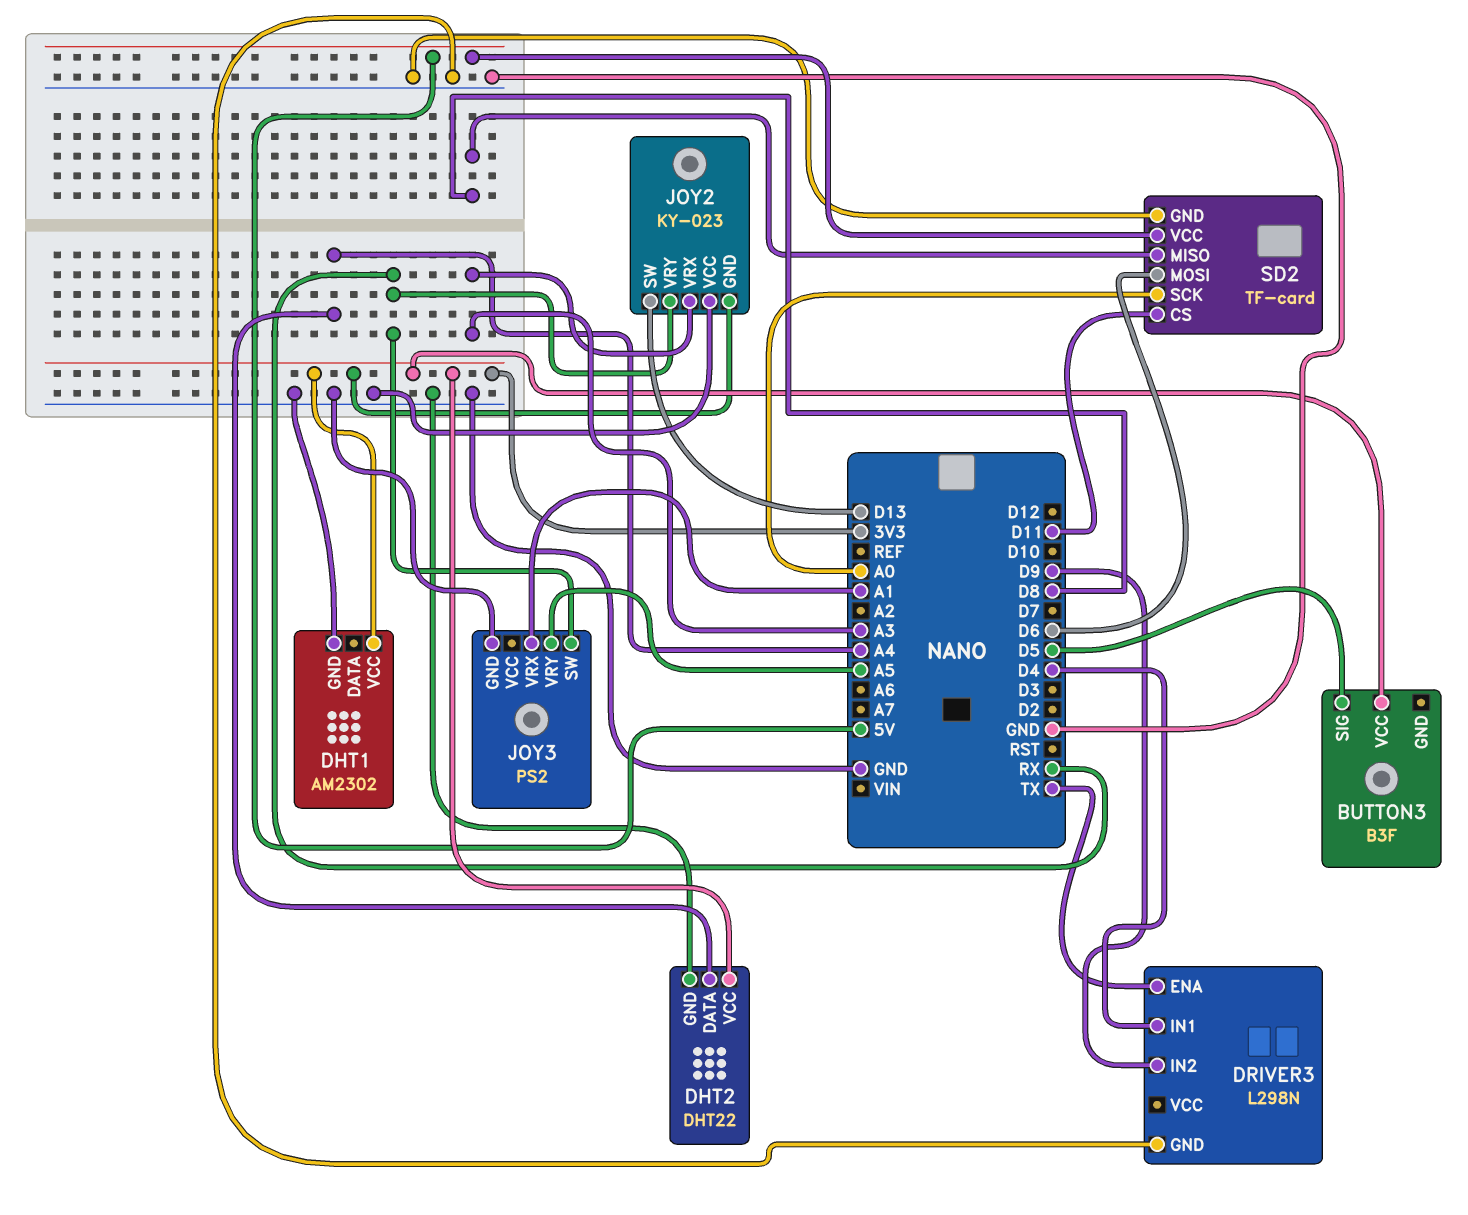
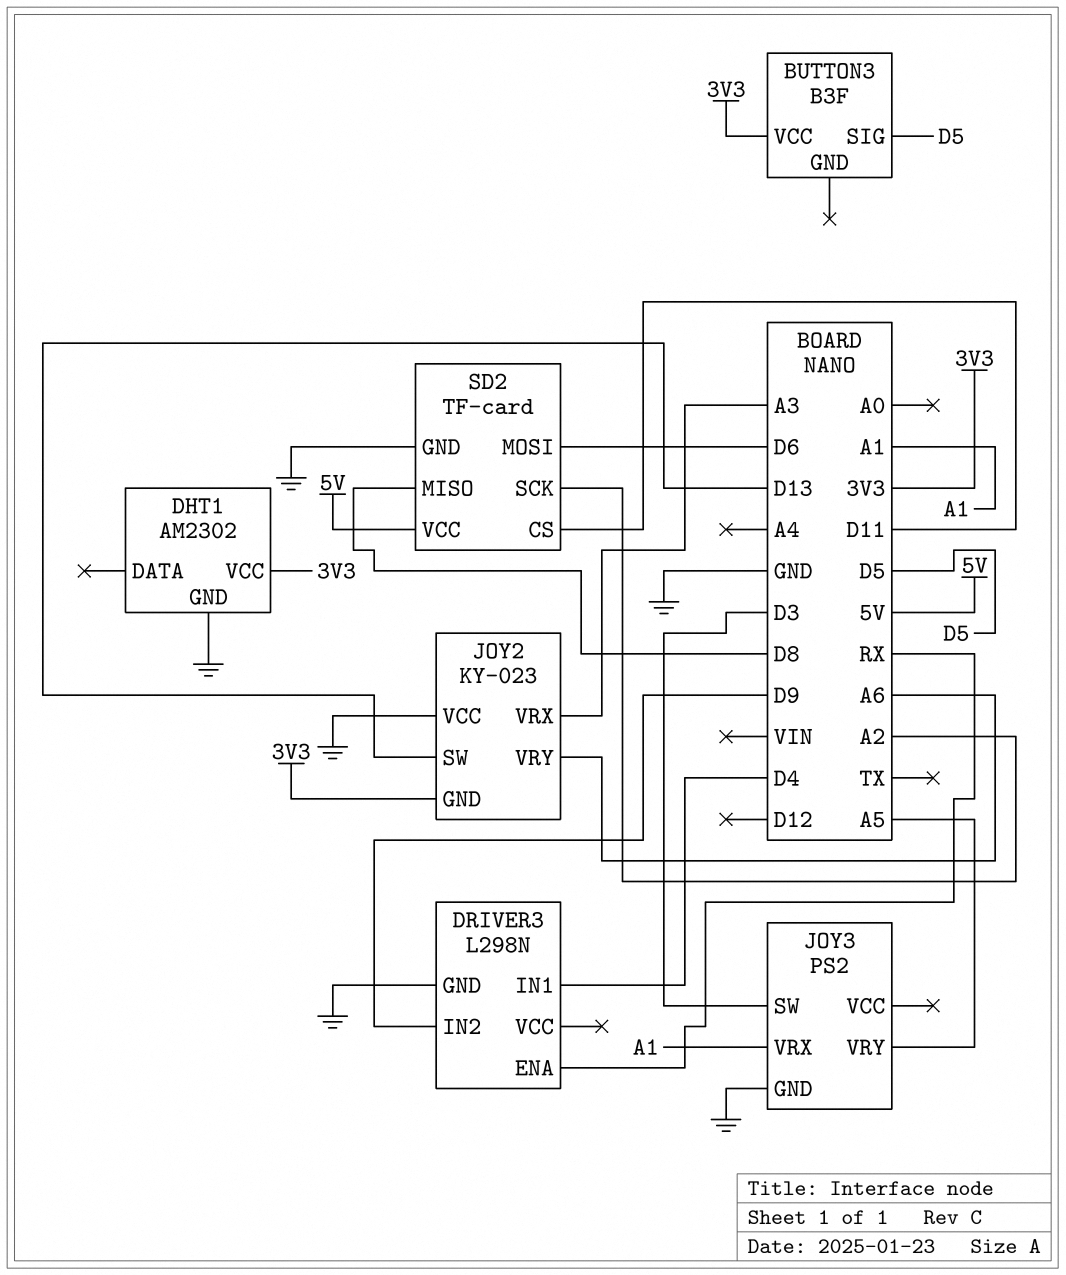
DHT2: DHT22 -> none
DHT2 pin DATA: A4 -> none
DHT2 pin GND: GND -> none
DHT2 pin VCC: 3V3 -> none
DRIVER3 pin ENA: TX -> RX
JOY2 pin VRY: RX -> A6
JOY3 pin SW: RX -> D3
SD2 pin SCK: A0 -> A2

